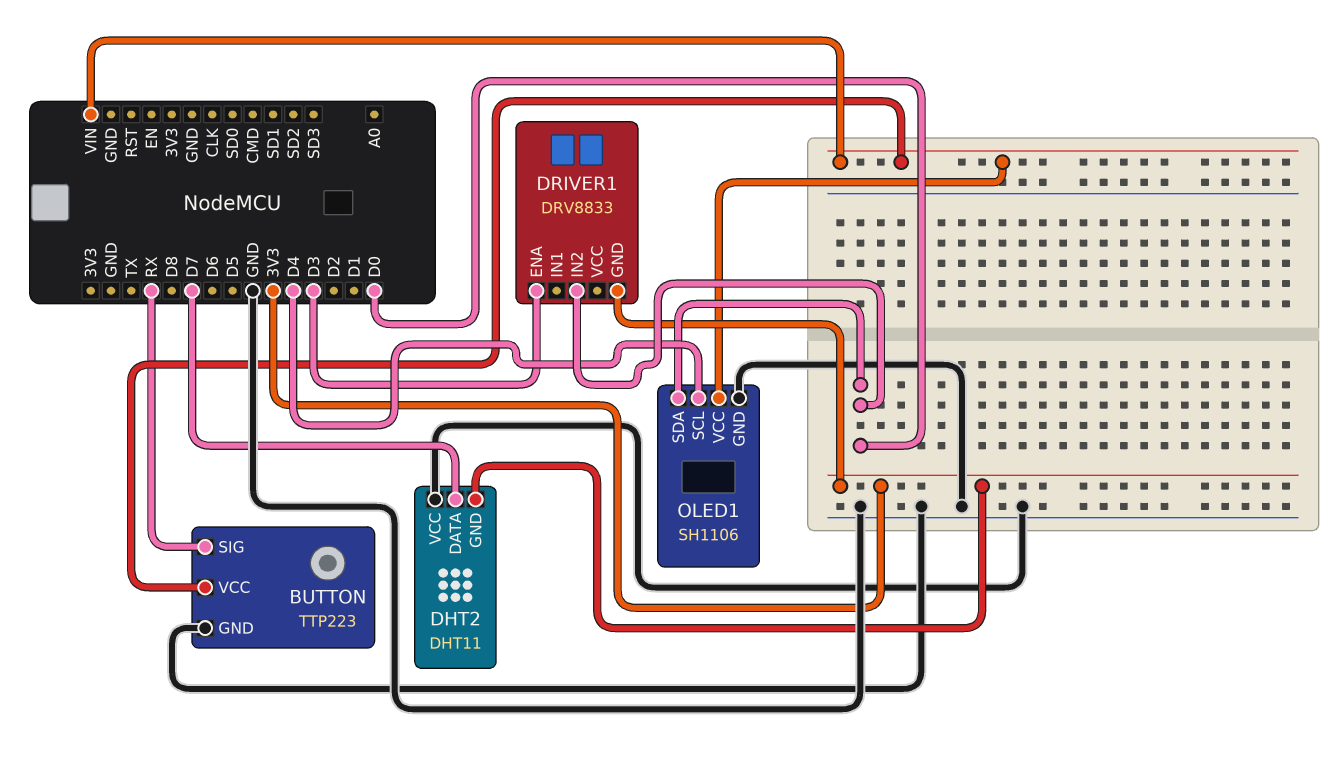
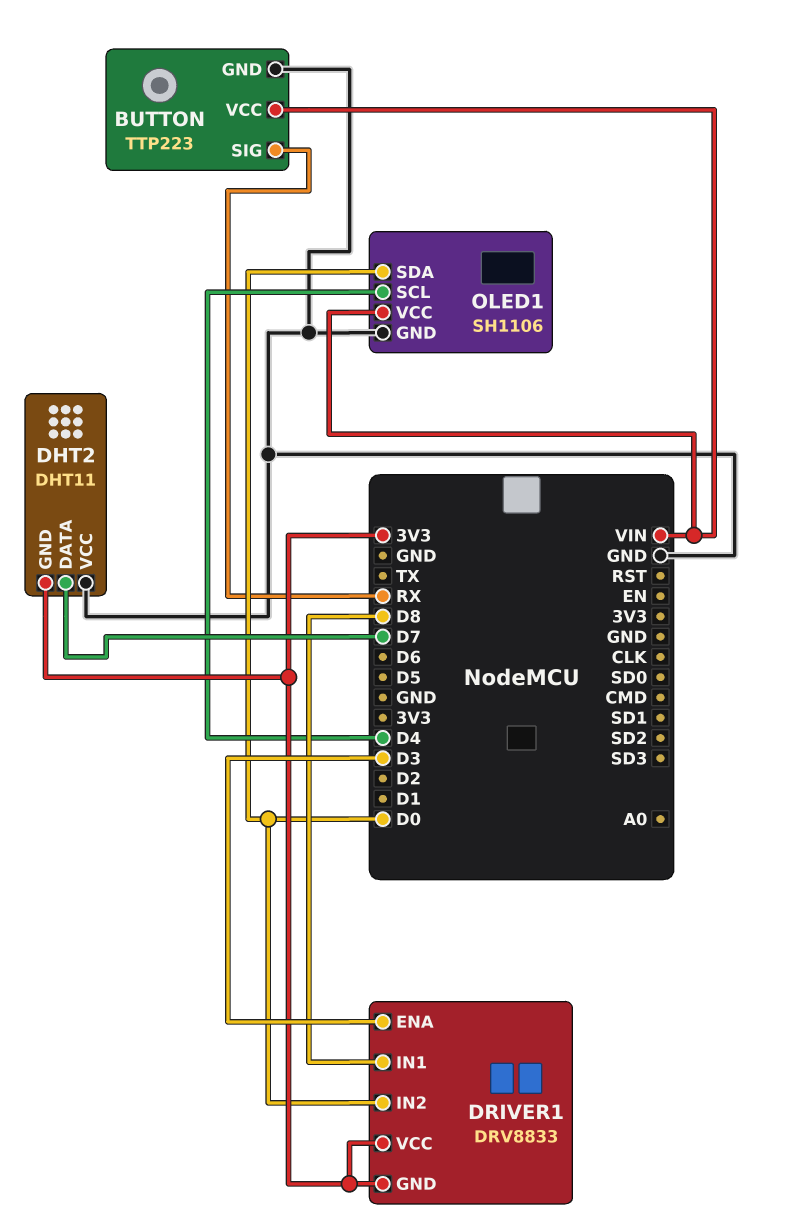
DRIVER1 pin IN1: none -> D8
DRIVER1 pin VCC: none -> 3V3

